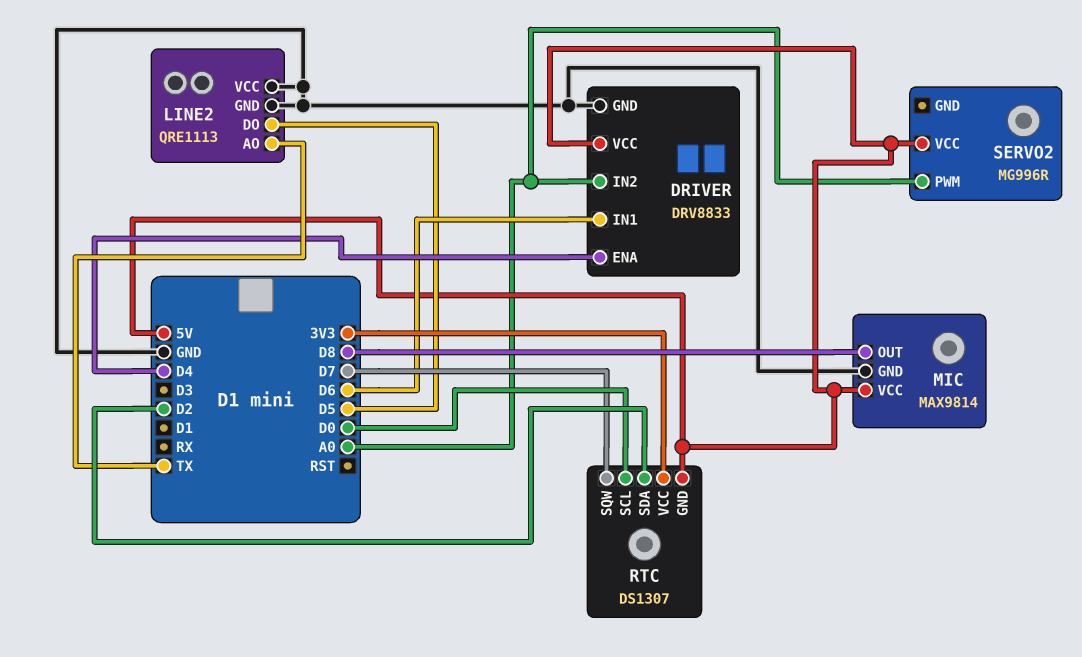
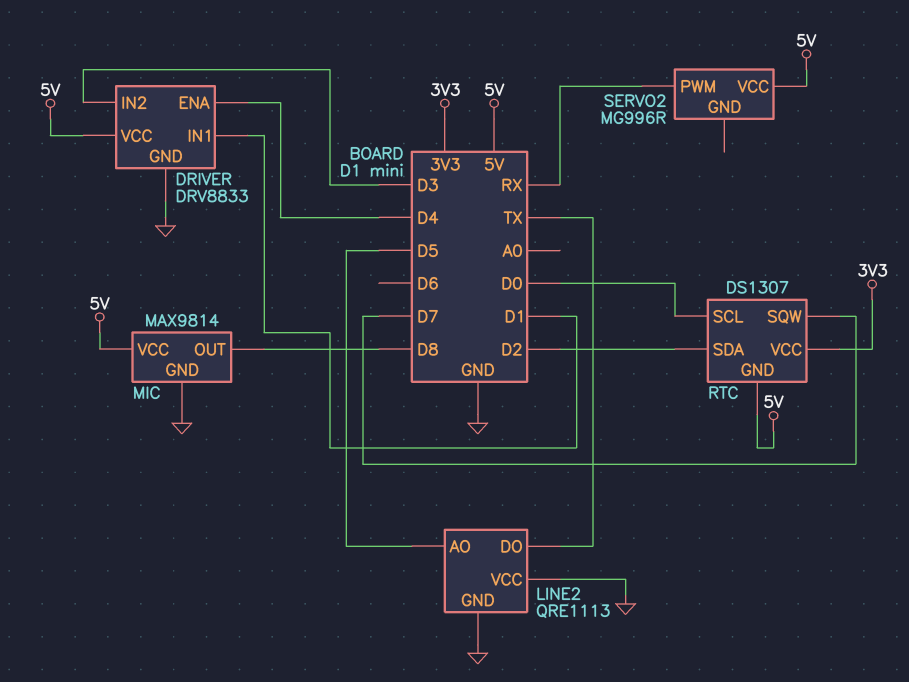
DRIVER pin IN1: D6 -> D1
DRIVER pin IN2: A0 -> D3
LINE2 pin AO: TX -> D5
LINE2 pin DO: D5 -> TX
SERVO2 pin PWM: A0 -> RX

